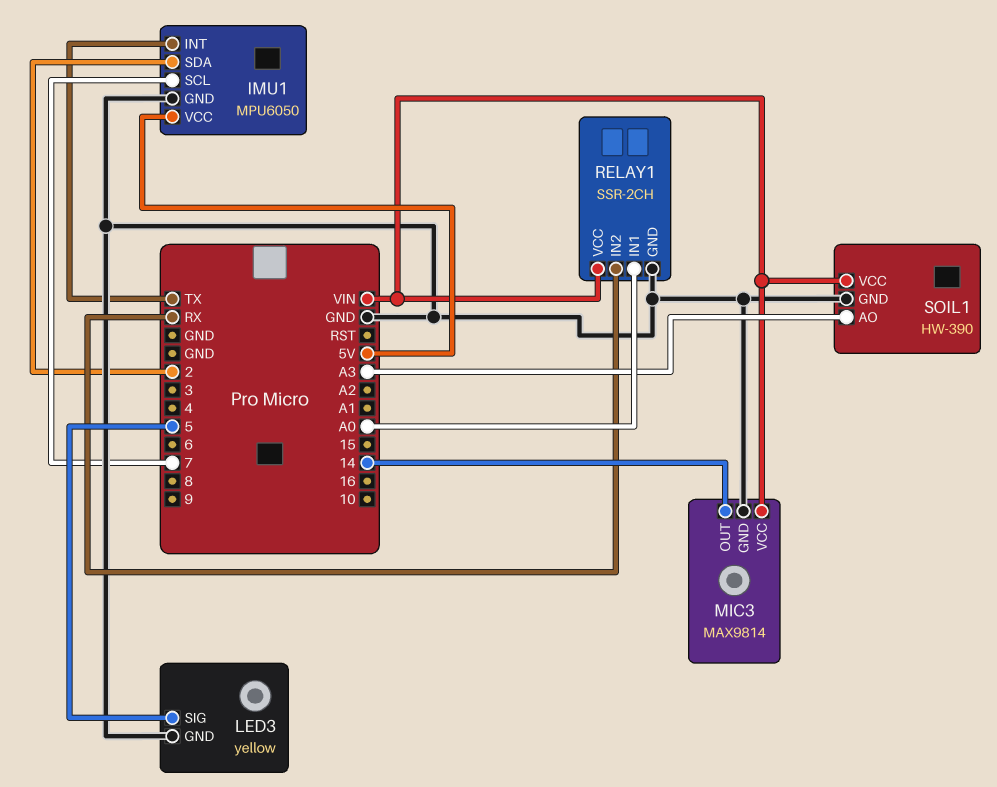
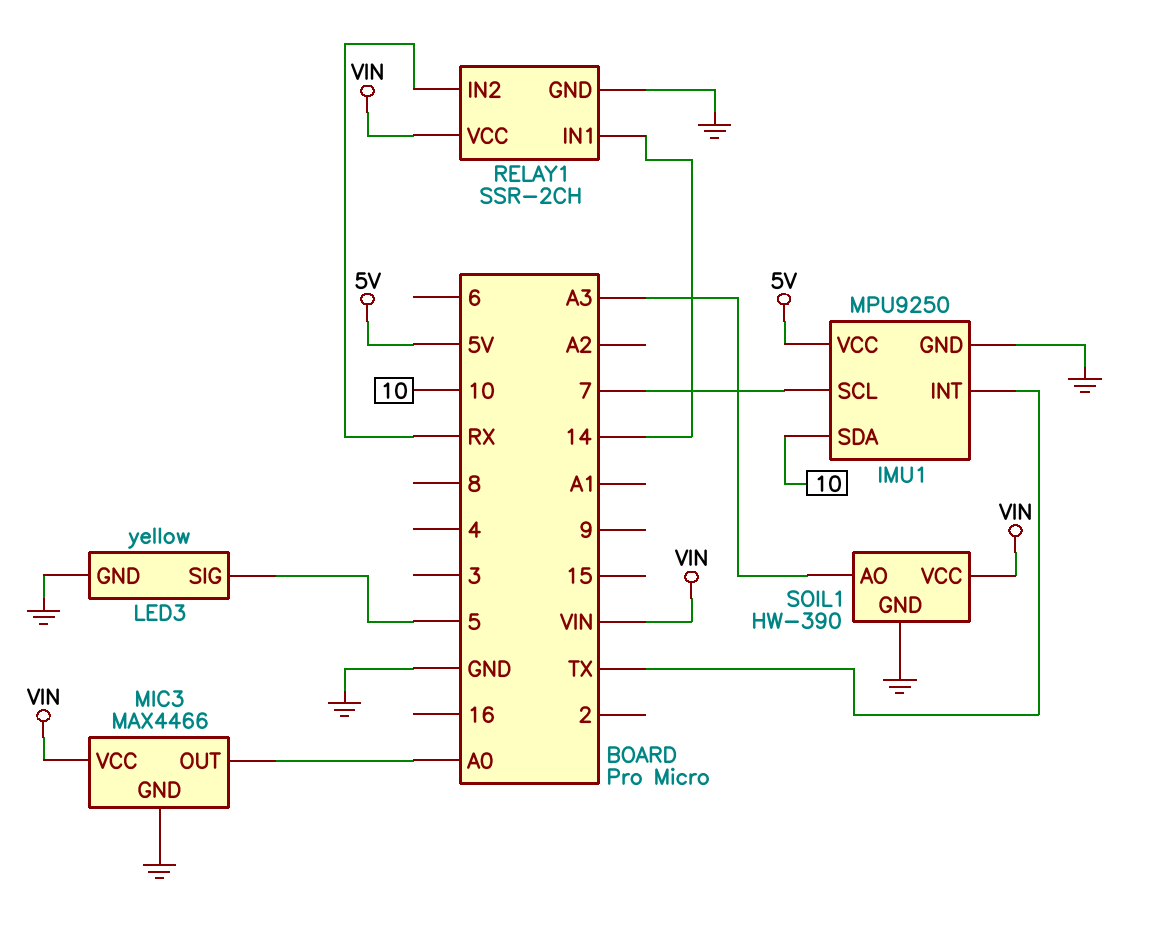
IMU1: MPU6050 -> MPU9250
IMU1 pin SDA: 2 -> 10
MIC3: MAX9814 -> MAX4466
MIC3 pin OUT: 14 -> A0
RELAY1 pin IN1: A0 -> 14

